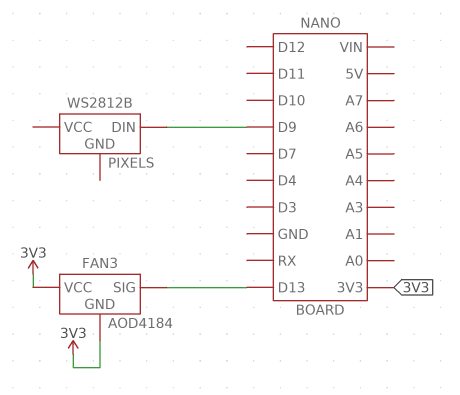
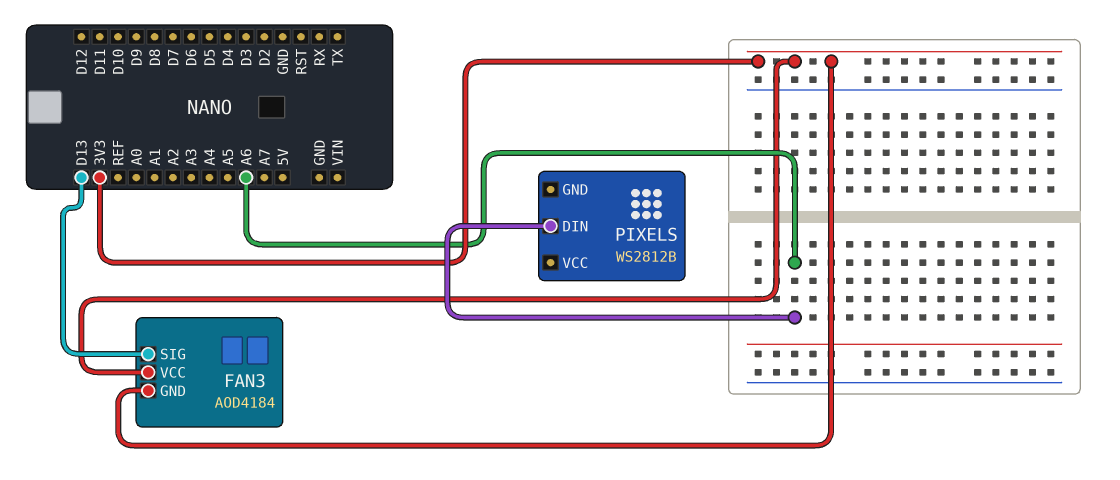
PIXELS pin DIN: D9 -> A6

